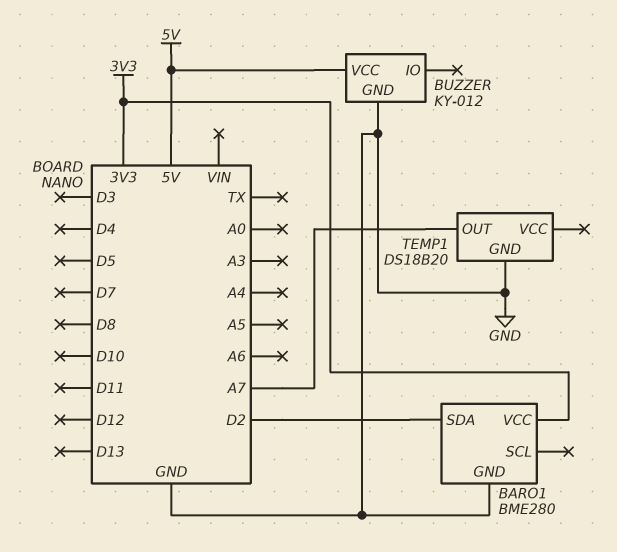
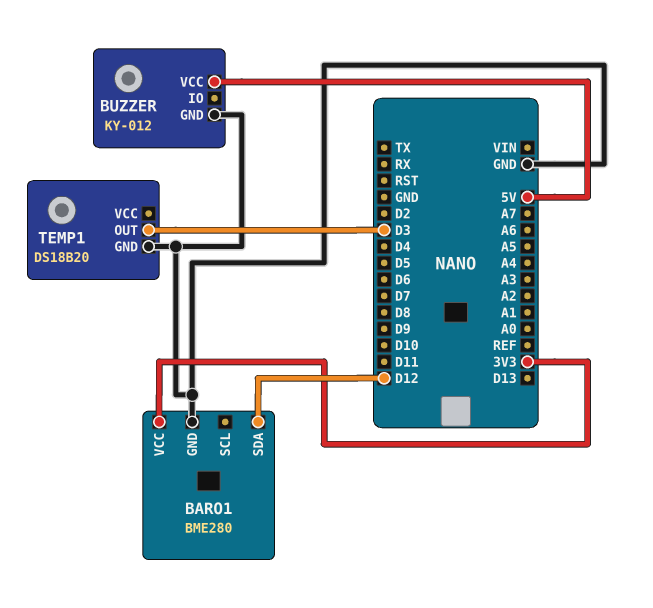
BARO1 pin SDA: D2 -> D12
TEMP1 pin OUT: A7 -> D3

